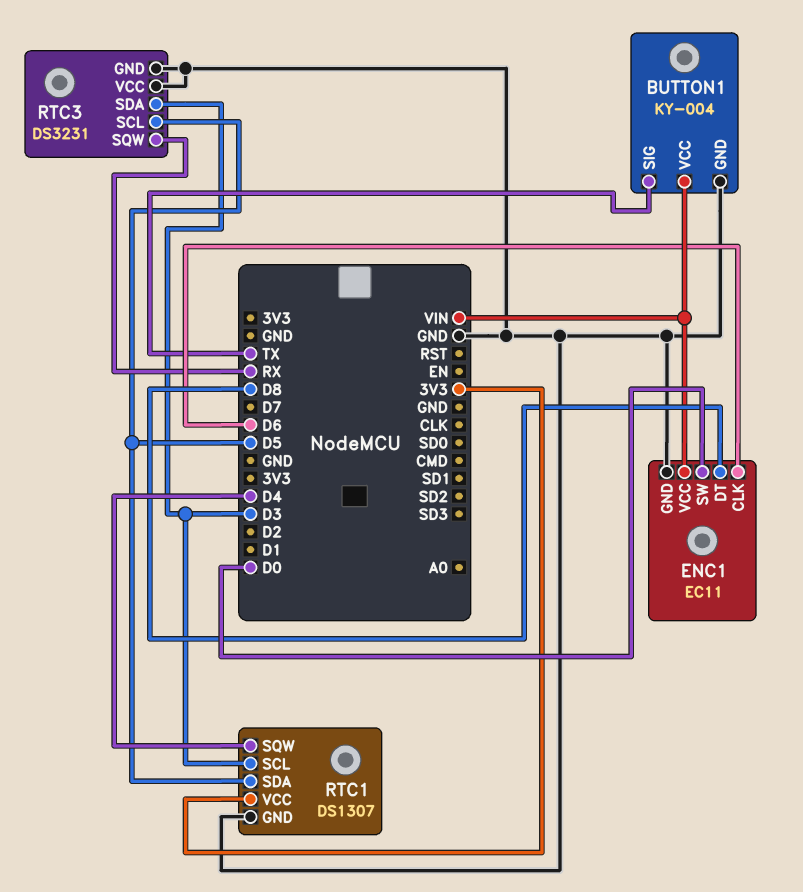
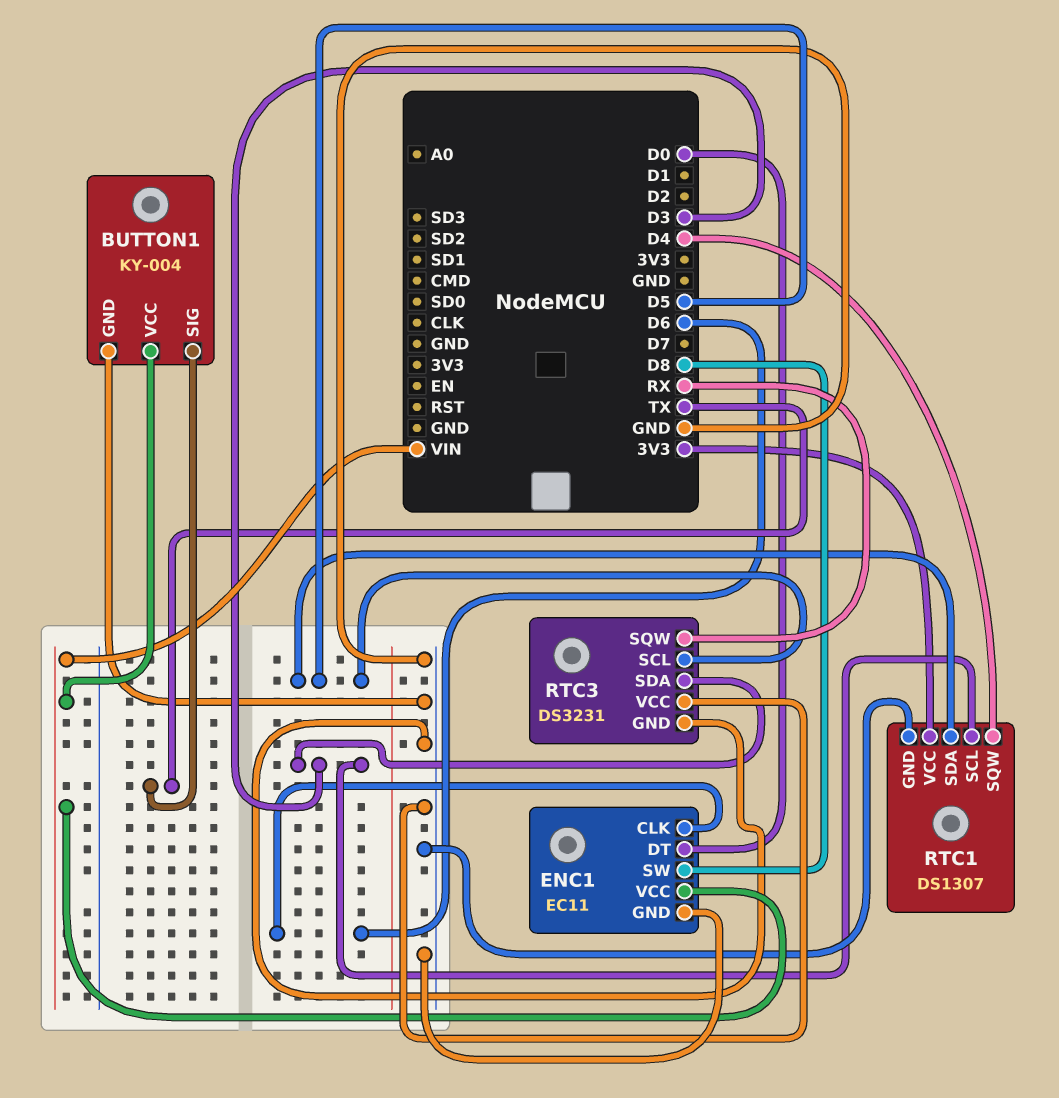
ENC1 pin DT: D8 -> D0
ENC1 pin SW: D0 -> D8

